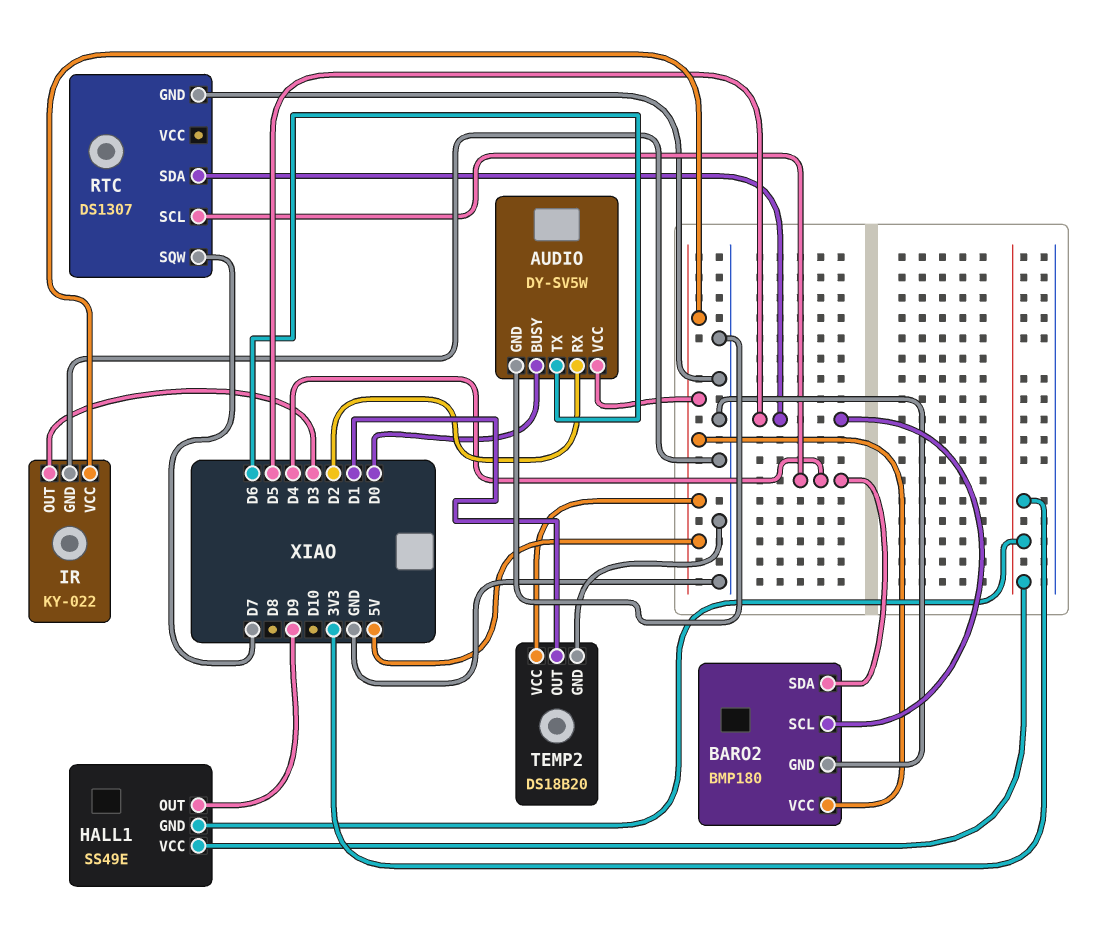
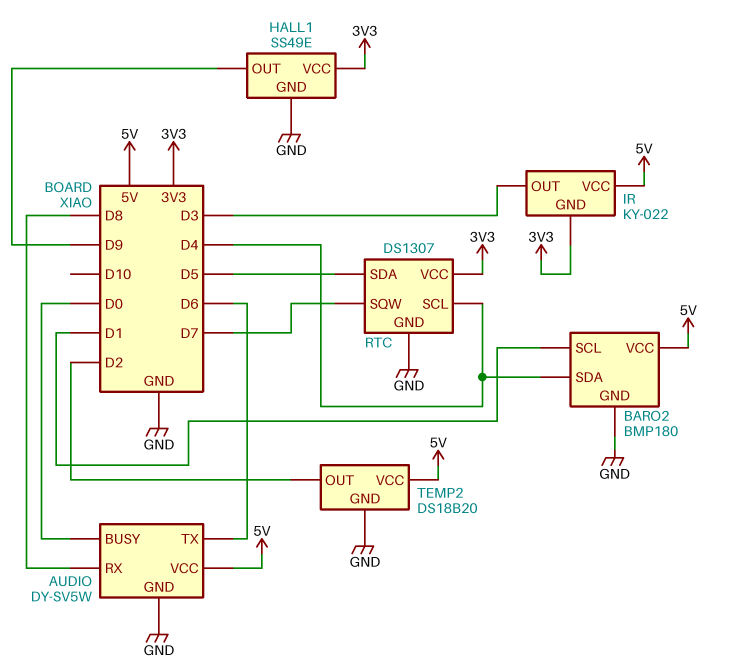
AUDIO pin RX: D2 -> D8
BARO2 pin SCL: D5 -> D1
HALL1 pin GND: 3V3 -> GND
IR pin GND: GND -> 3V3
RTC pin VCC: none -> 3V3
TEMP2 pin OUT: D1 -> D2

